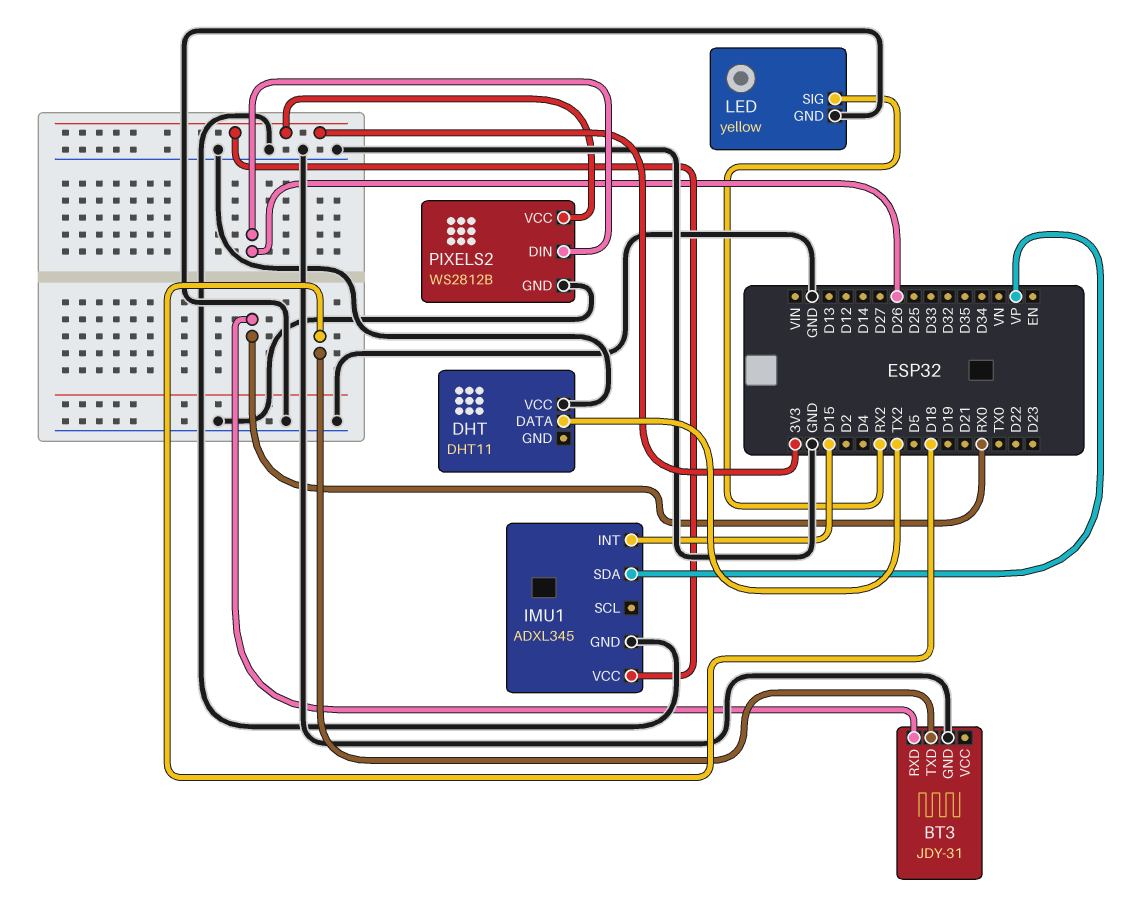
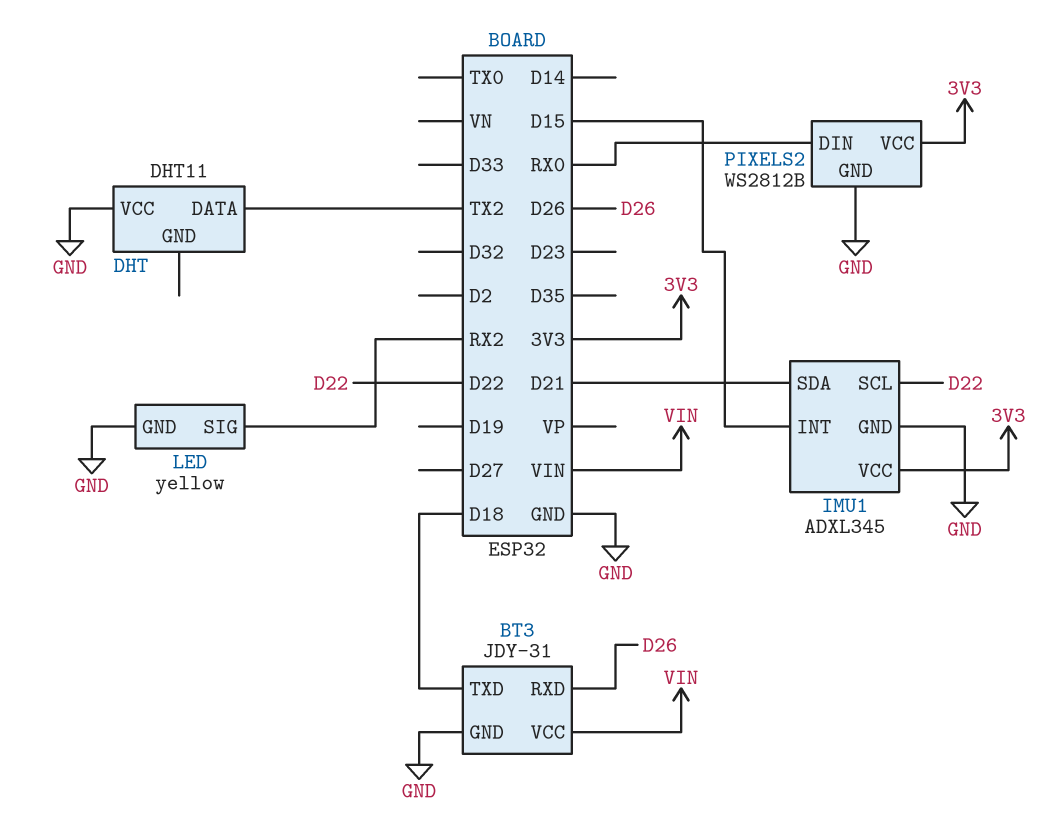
BT3 pin RXD: RX0 -> D26
BT3 pin VCC: none -> VIN
IMU1 pin SCL: none -> D22
IMU1 pin SDA: VP -> D21
PIXELS2 pin DIN: D26 -> RX0

